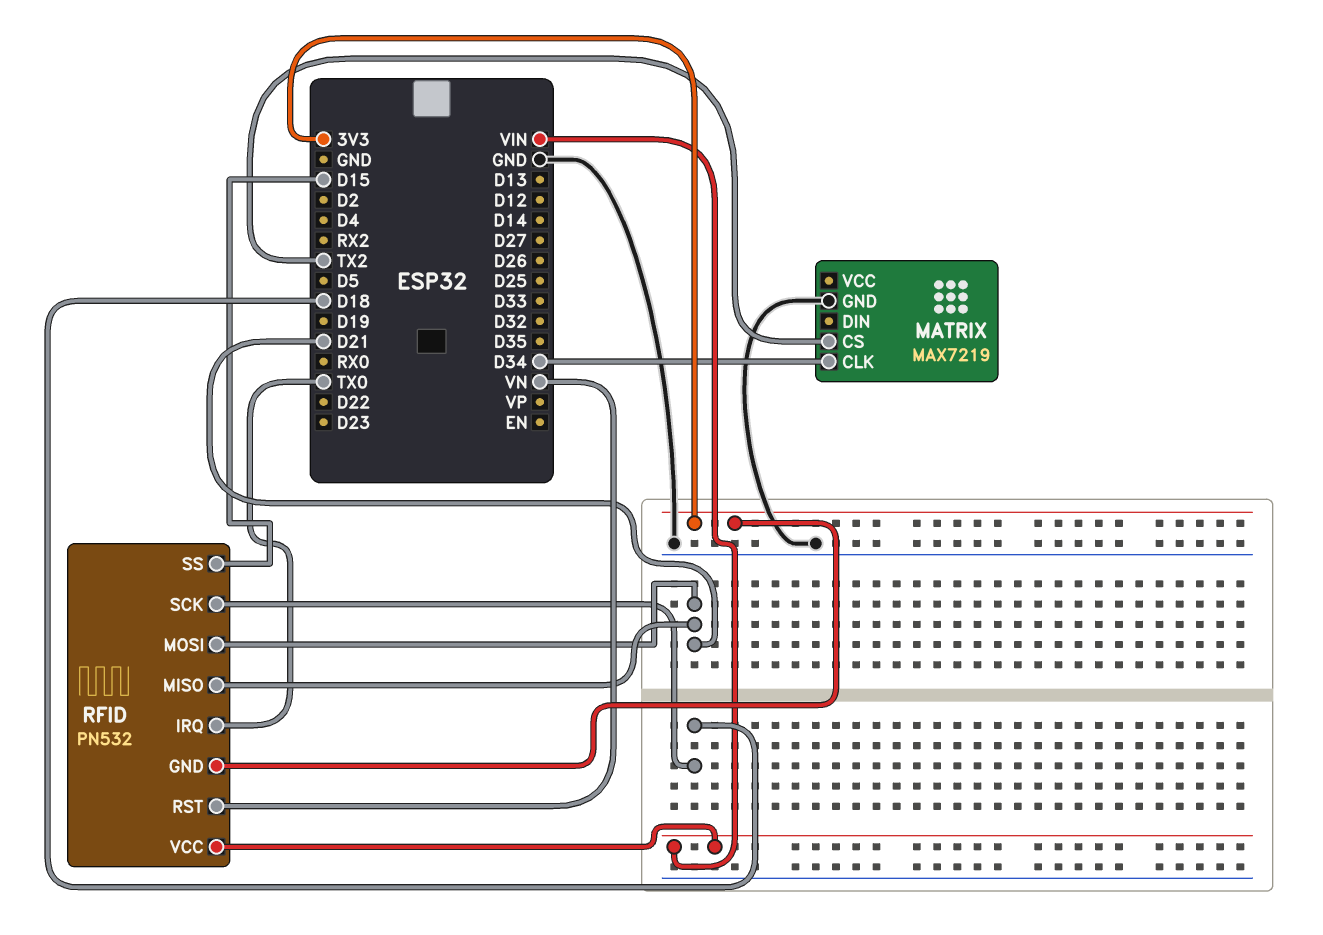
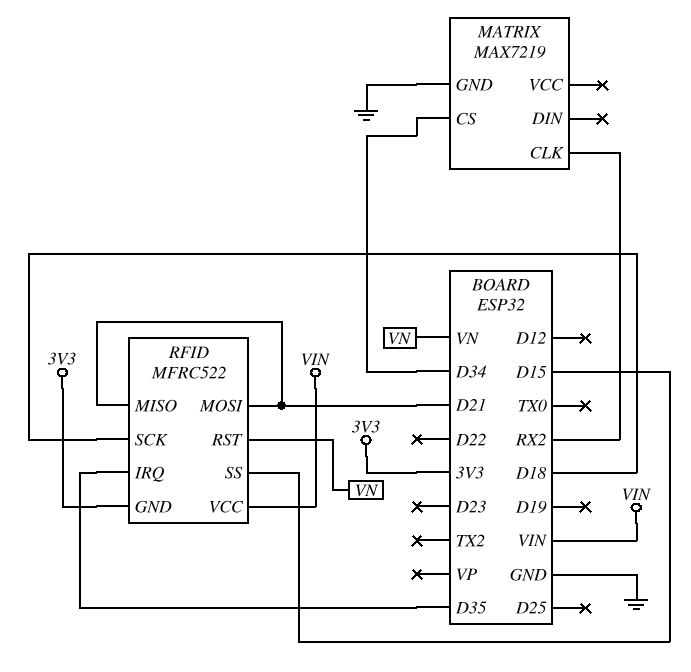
MATRIX pin CLK: D34 -> RX2
MATRIX pin CS: TX2 -> D34
RFID: PN532 -> MFRC522
RFID pin IRQ: TX0 -> D35

